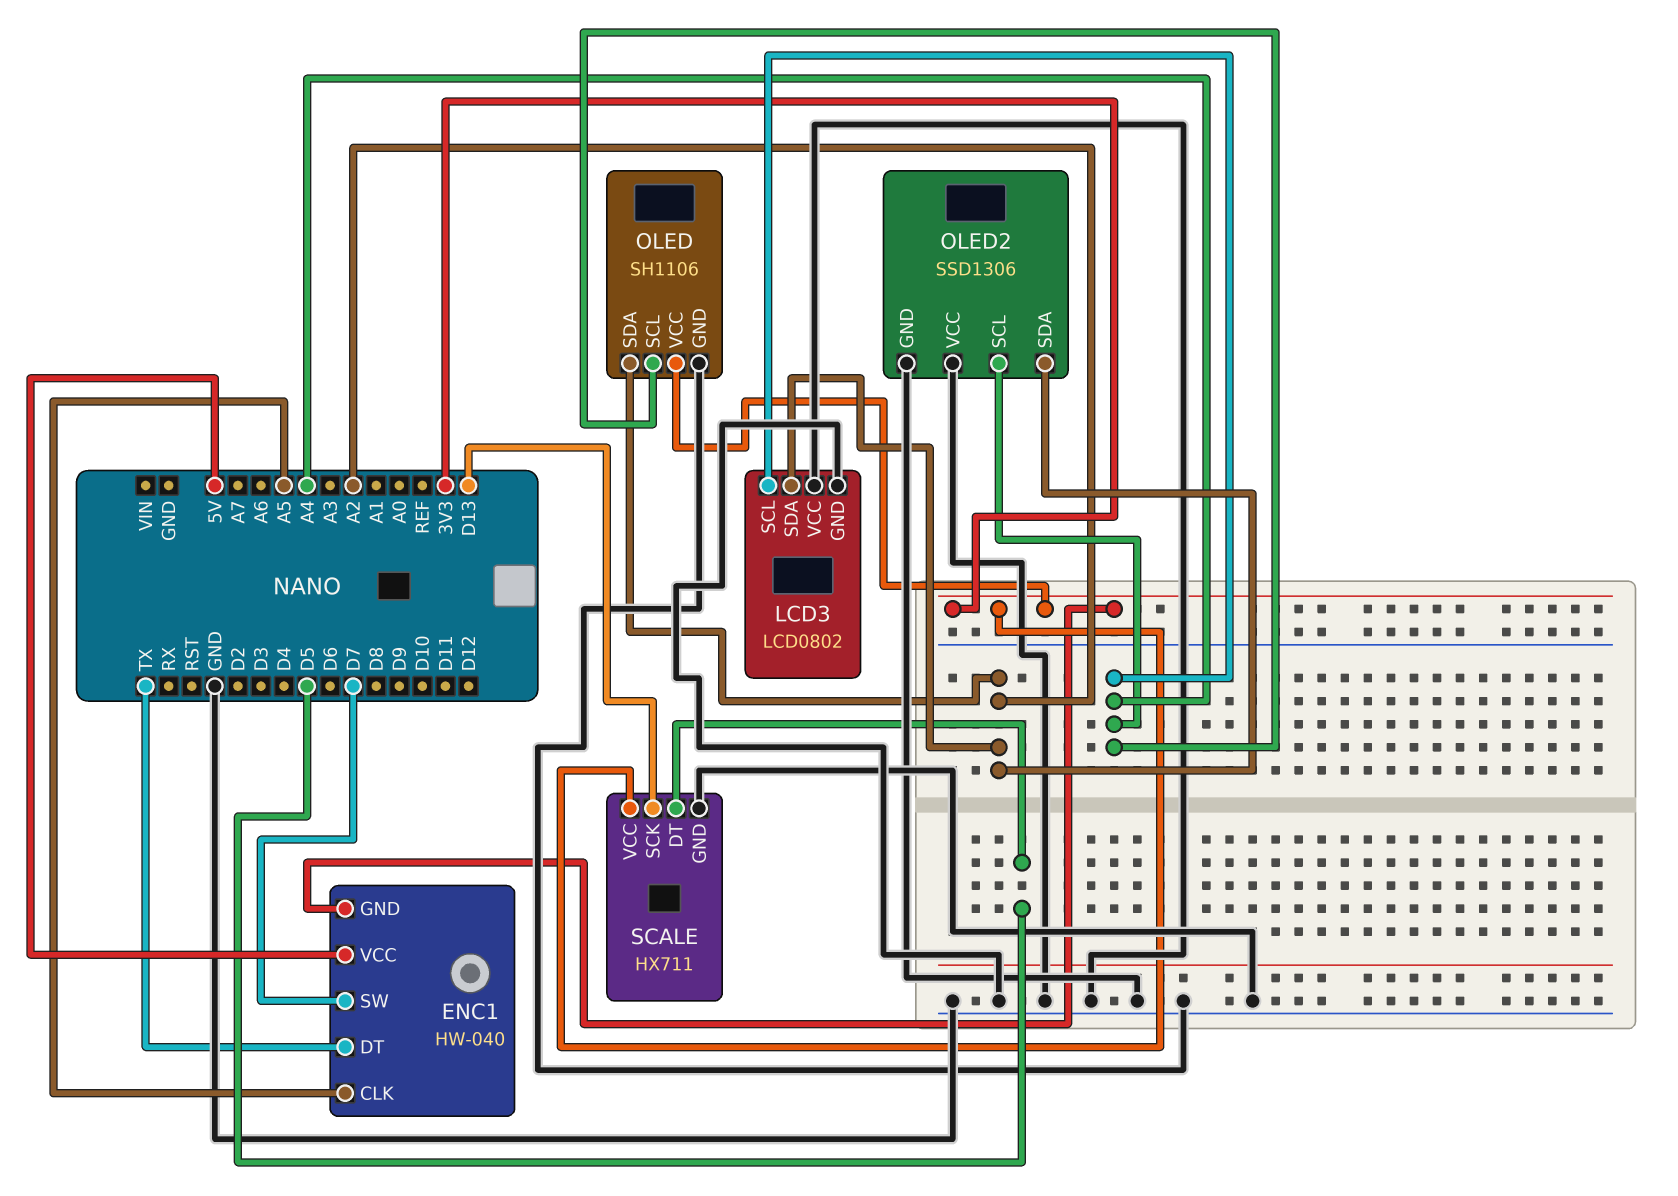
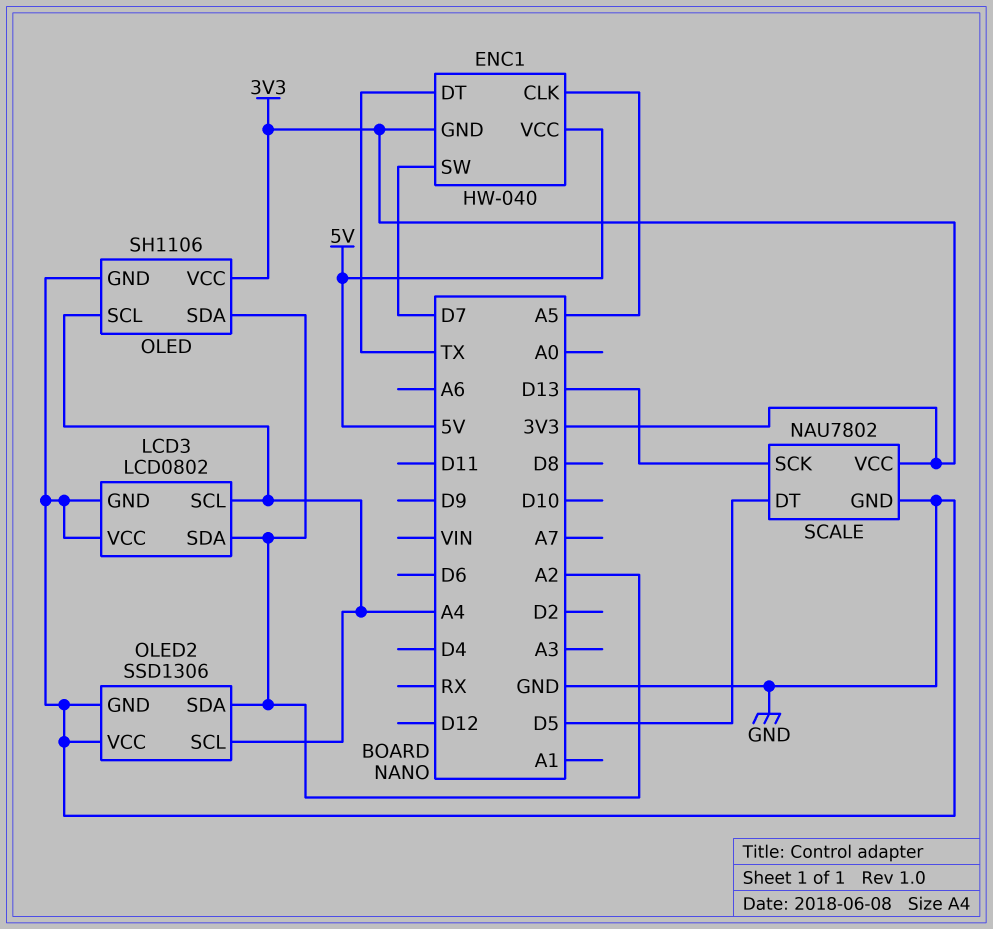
SCALE: HX711 -> NAU7802

